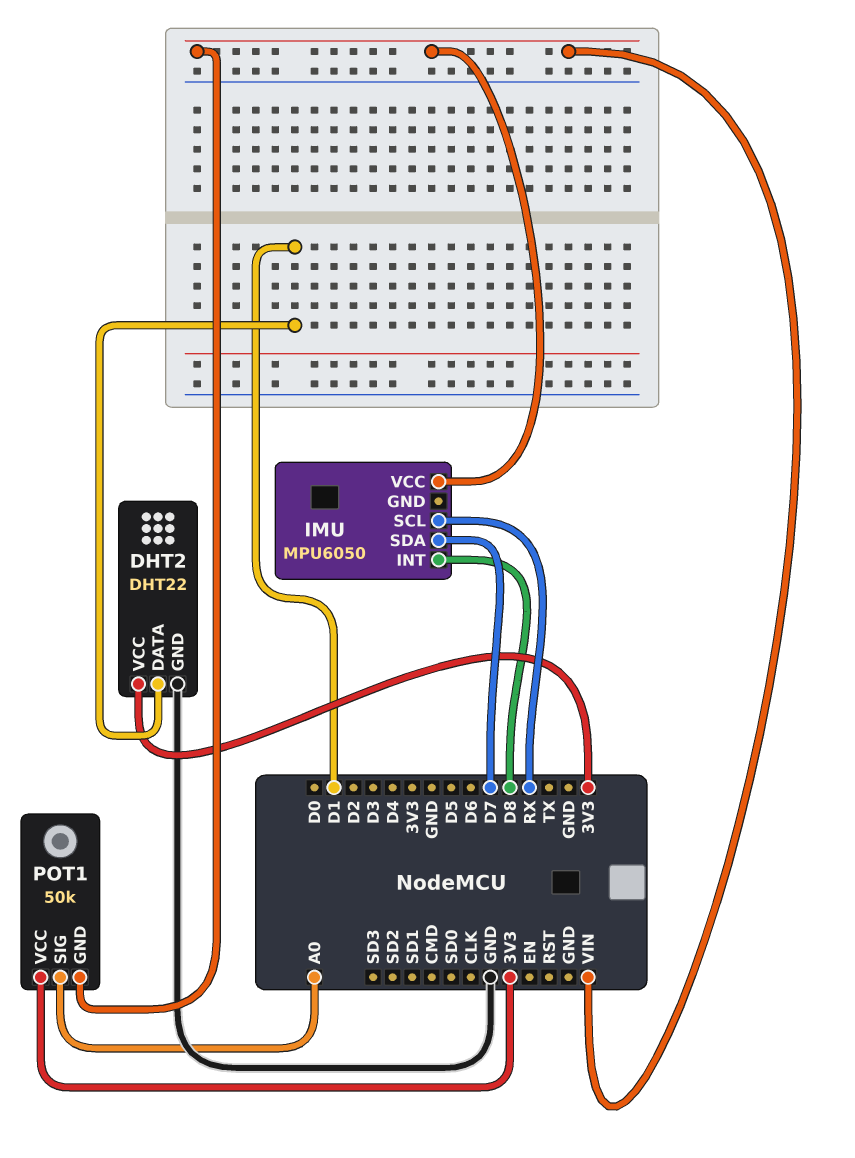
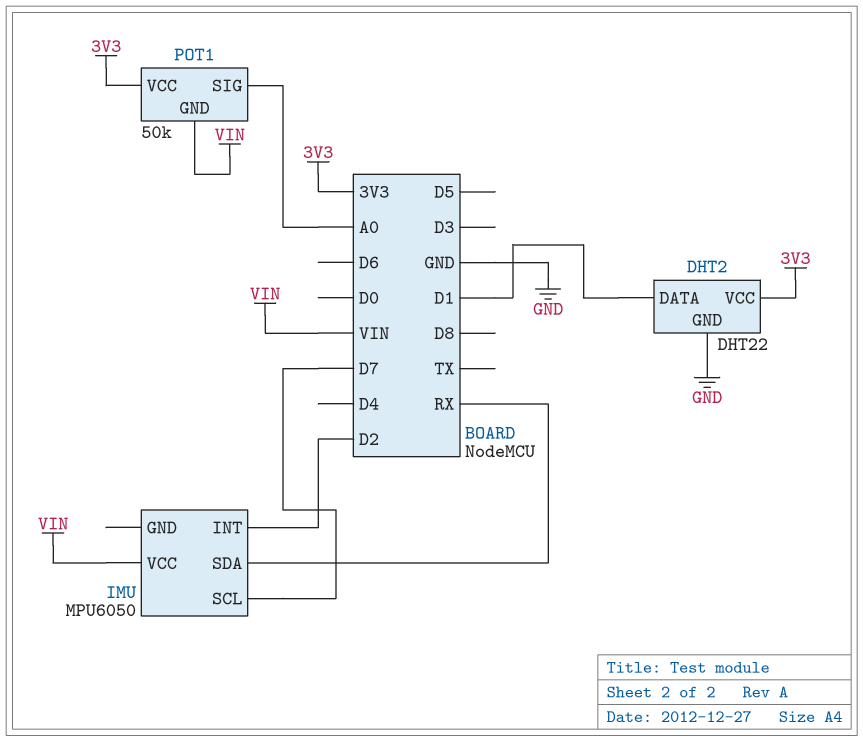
IMU pin INT: D8 -> D2
IMU pin SCL: RX -> D7
IMU pin SDA: D7 -> RX

